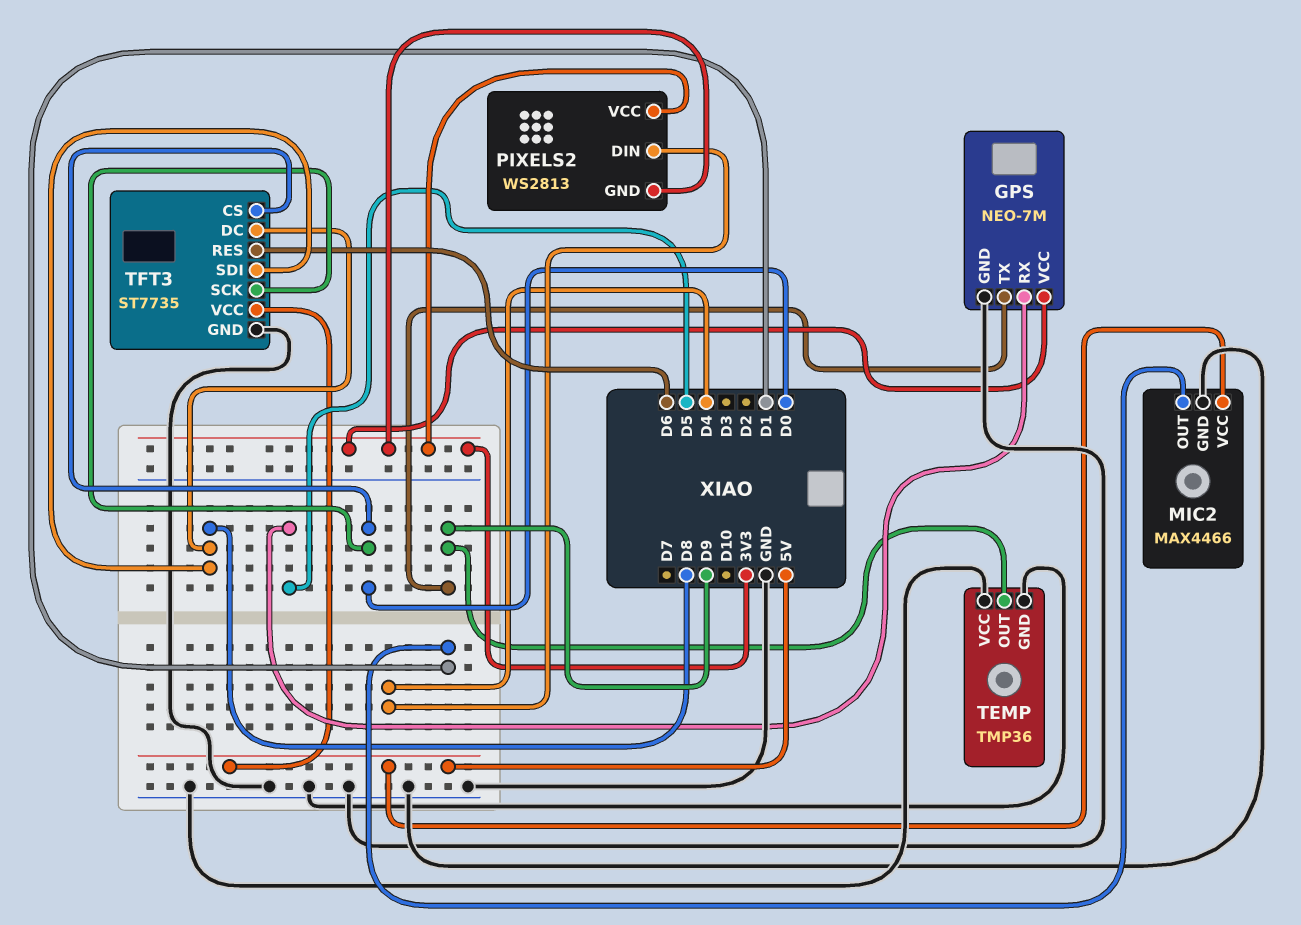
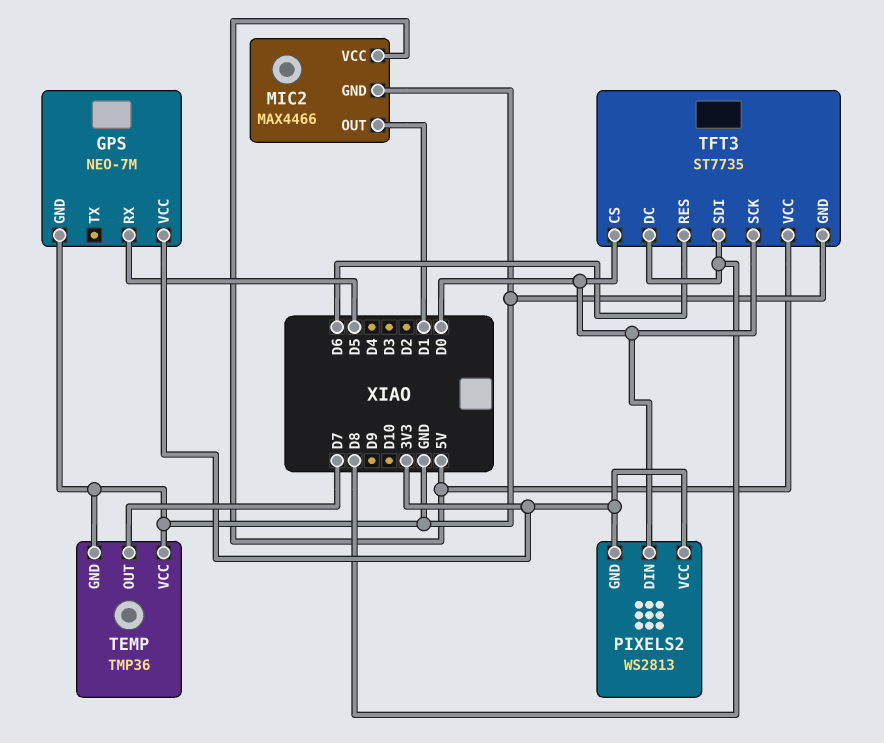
GPS pin TX: D9 -> none
PIXELS2 pin DIN: D4 -> D0
TEMP pin OUT: D9 -> D7

